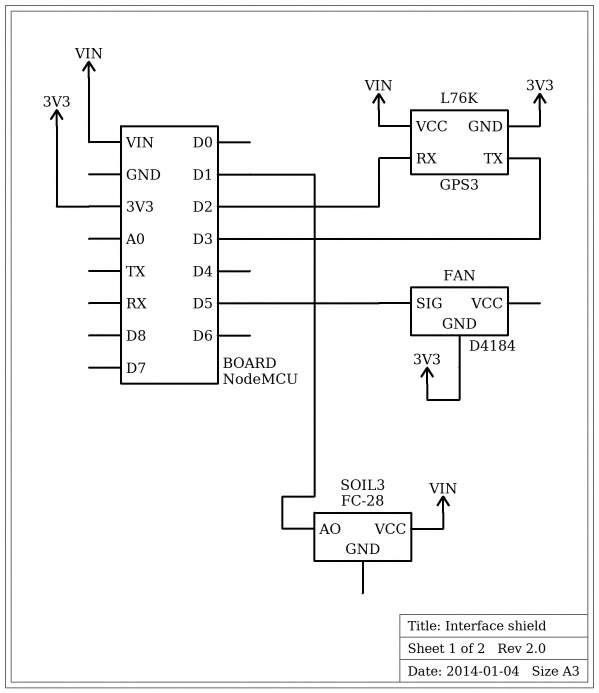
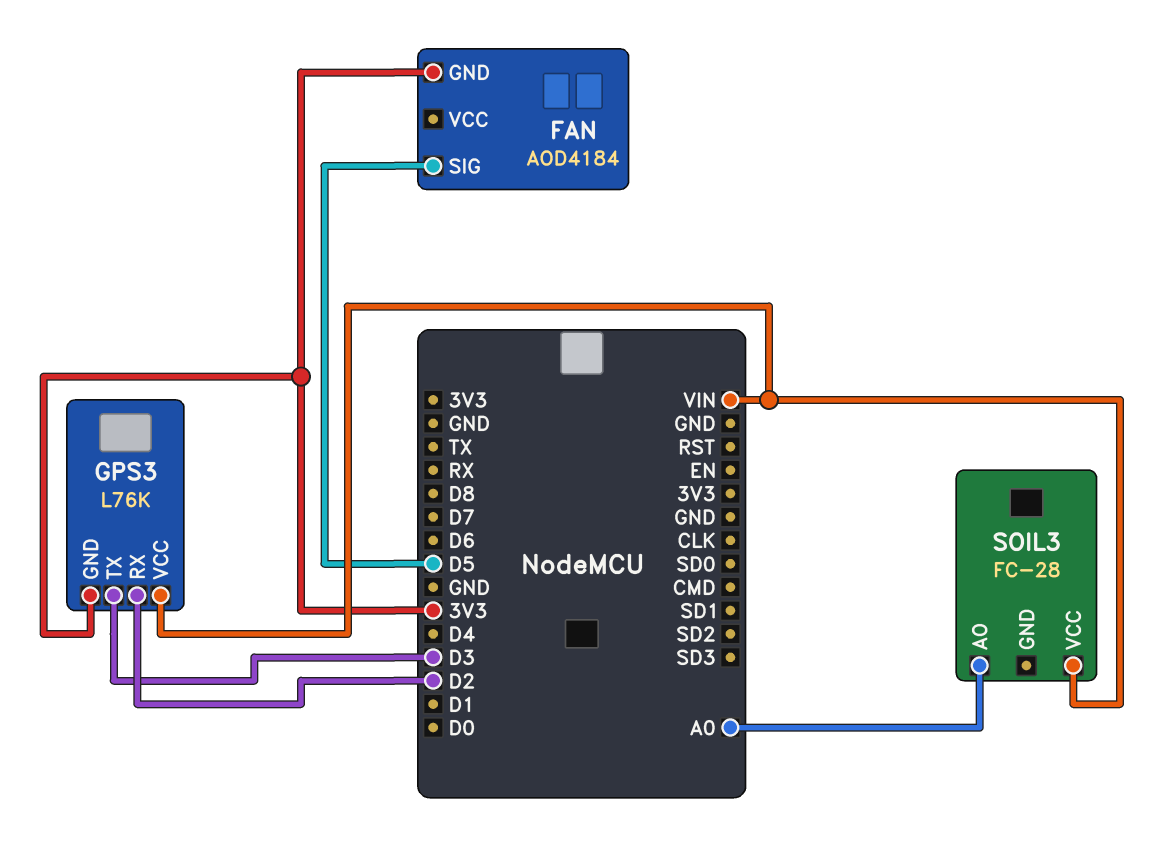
FAN: D4184 -> AOD4184
SOIL3 pin AO: D1 -> A0

